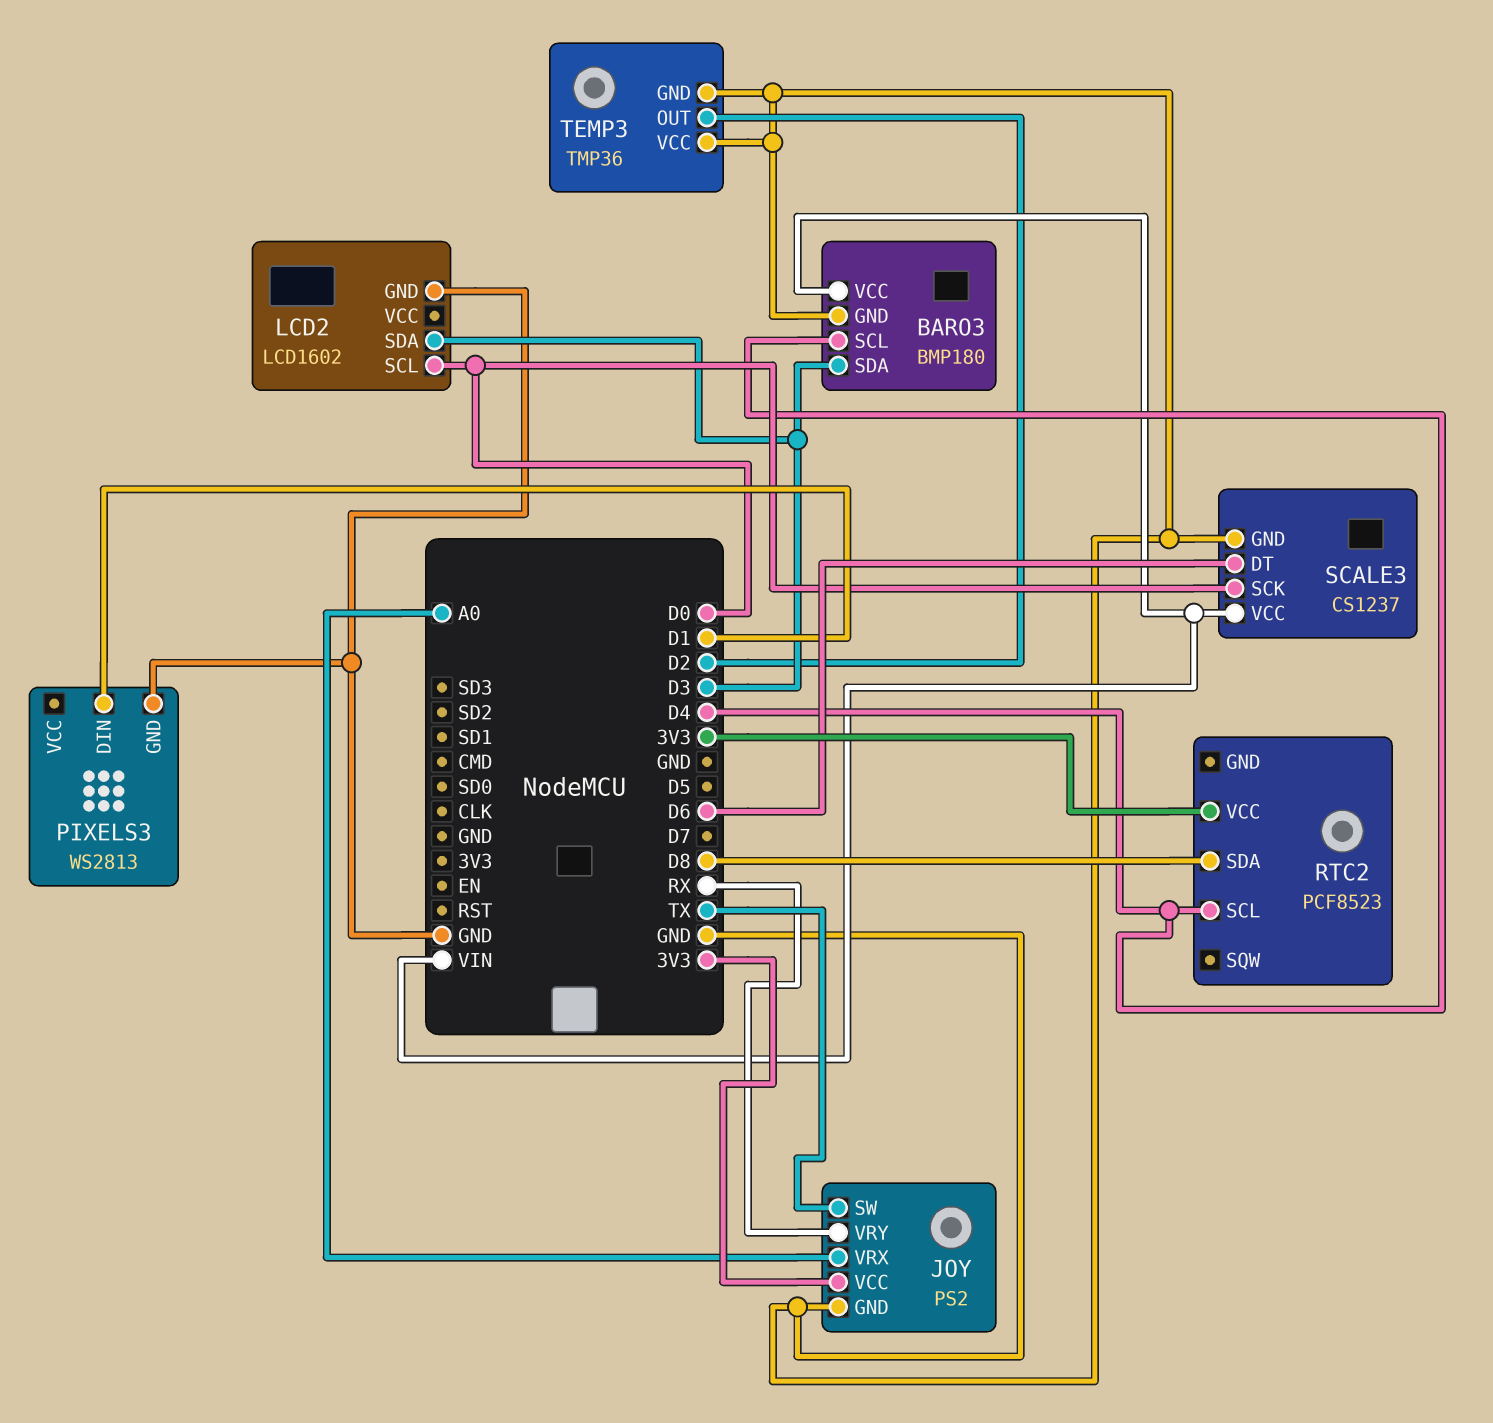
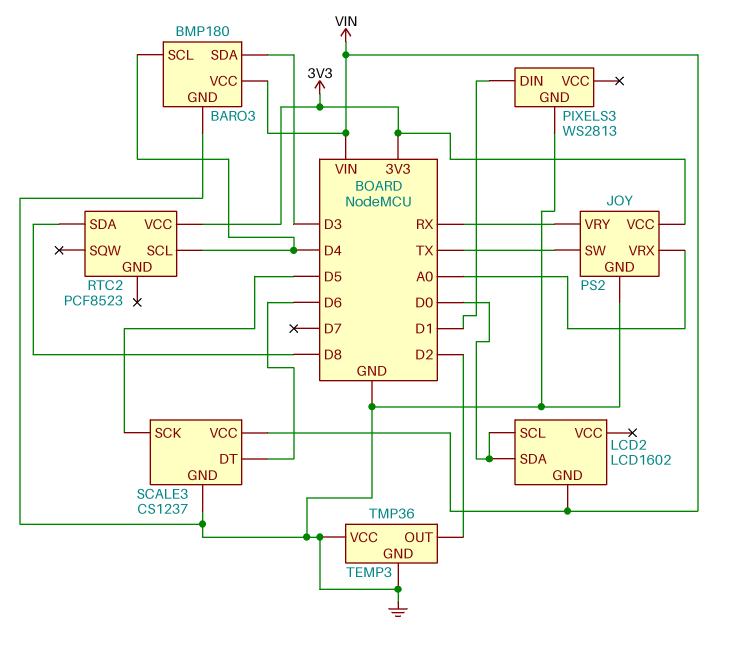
LCD2 pin GND: GND -> VIN
LCD2 pin SDA: D3 -> D0
SCALE3 pin SCK: D0 -> D5

